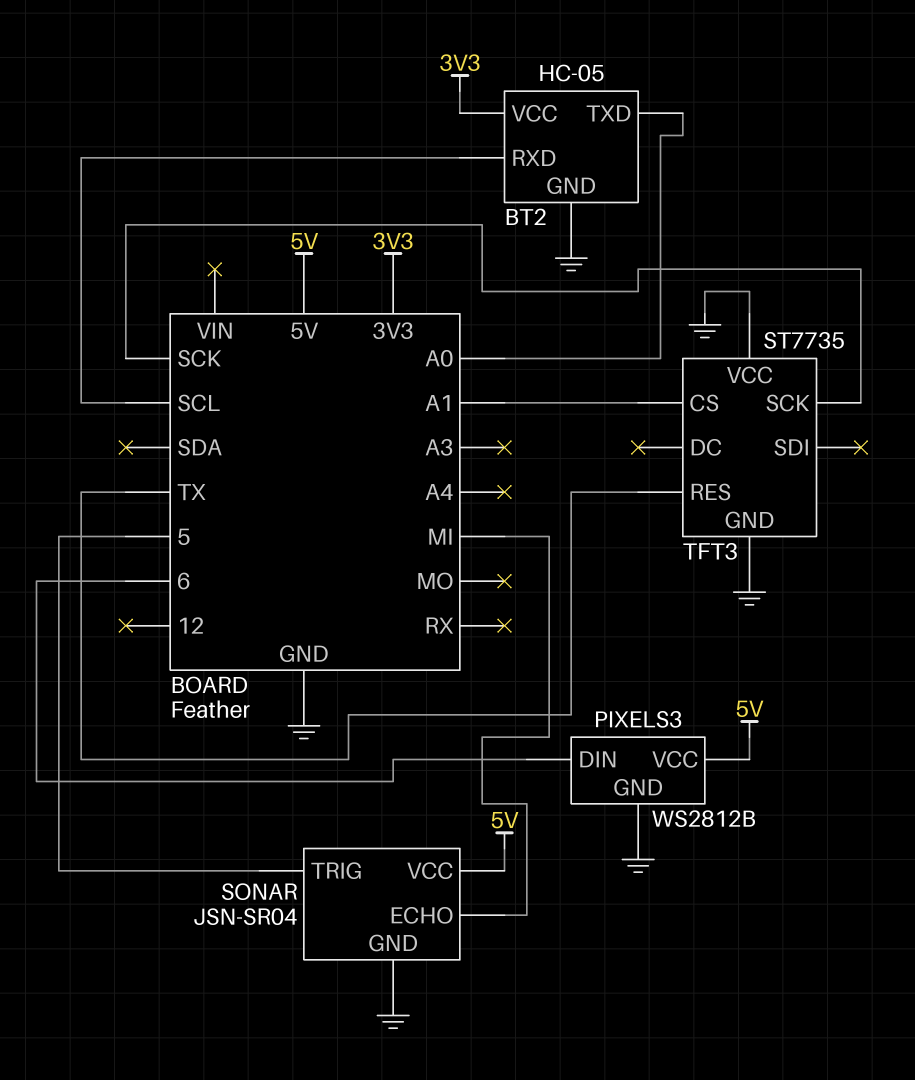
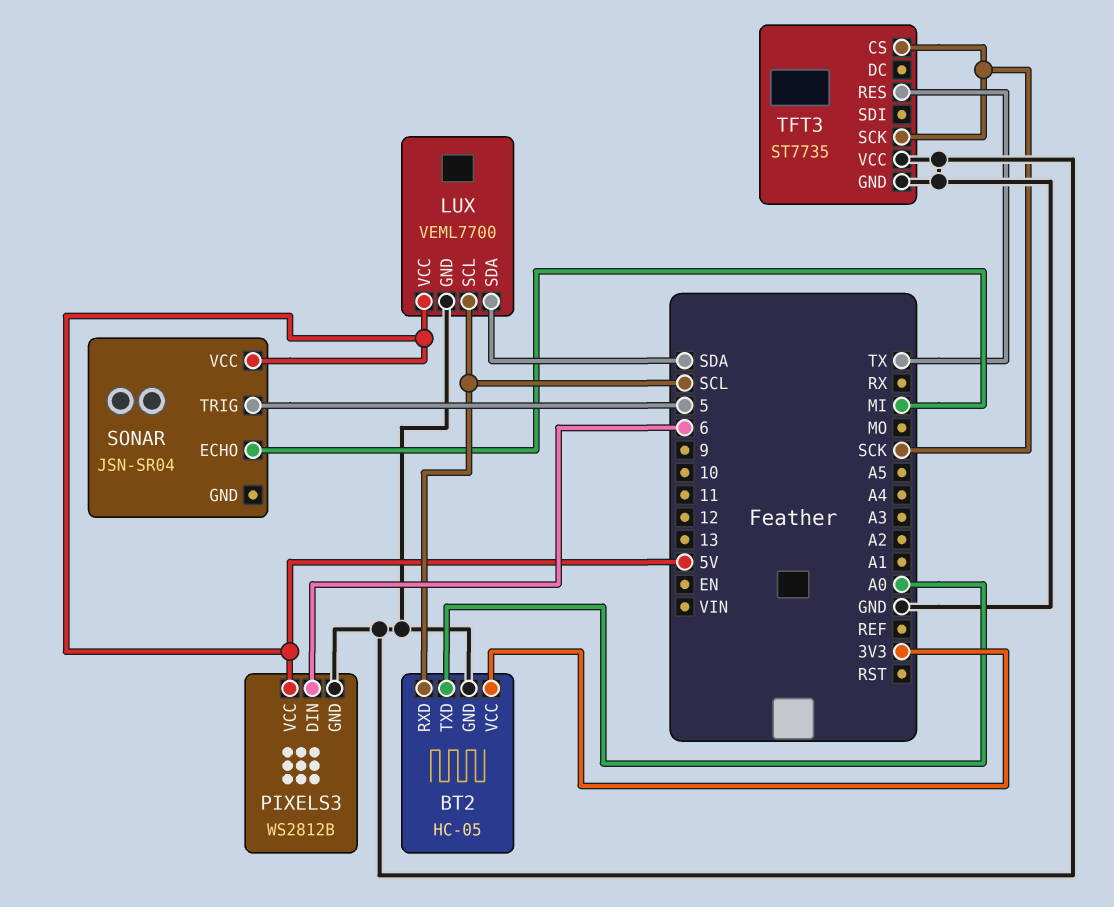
LUX: none -> VEML7700
LUX pin GND: none -> GND
LUX pin SCL: none -> SCL
LUX pin SDA: none -> SDA
LUX pin VCC: none -> 5V
SONAR pin GND: GND -> none
TFT3 pin CS: A1 -> SCK

